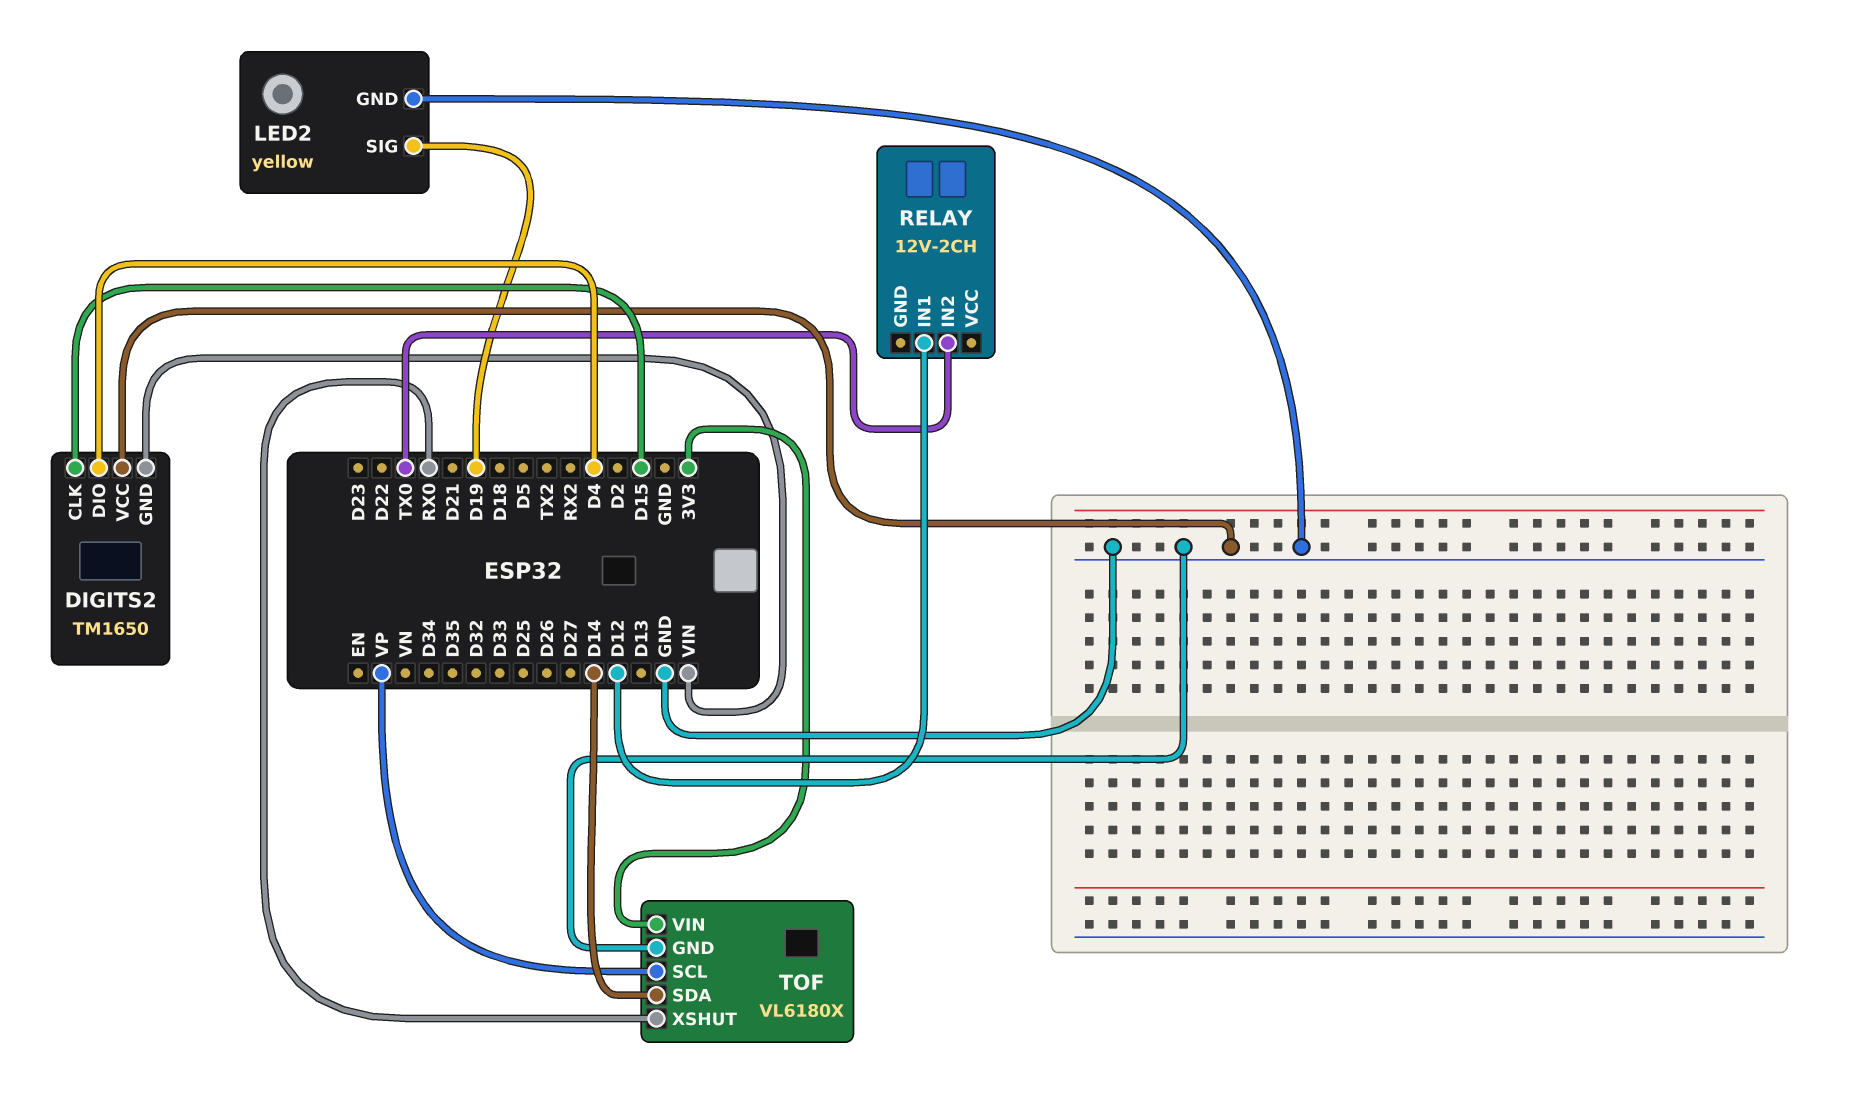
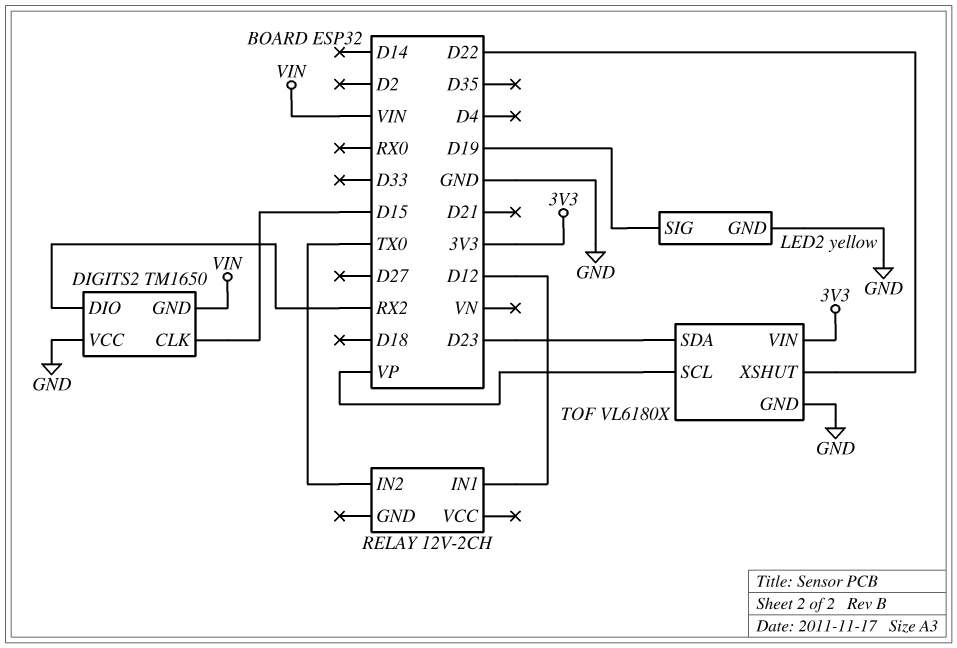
DIGITS2 pin DIO: D4 -> RX2
TOF pin SDA: D14 -> D23
TOF pin XSHUT: RX0 -> D22

